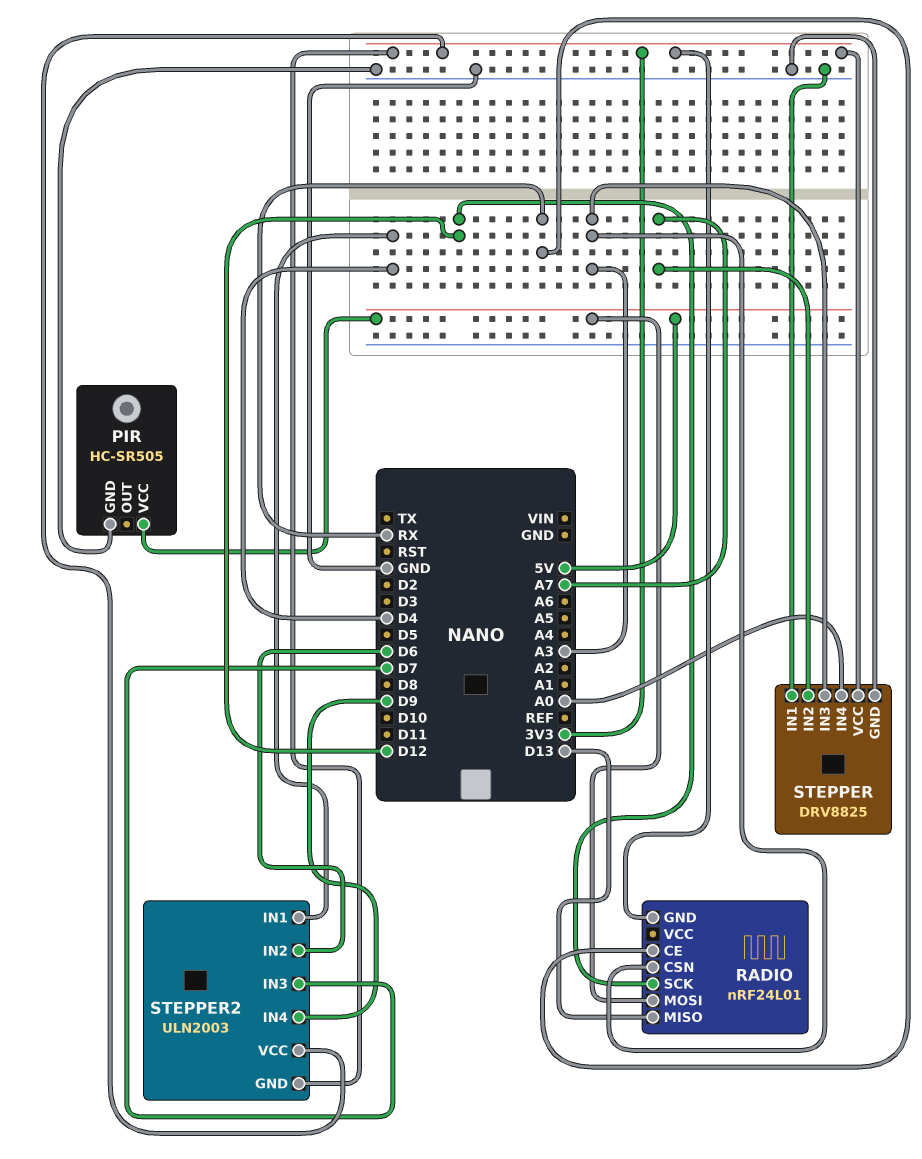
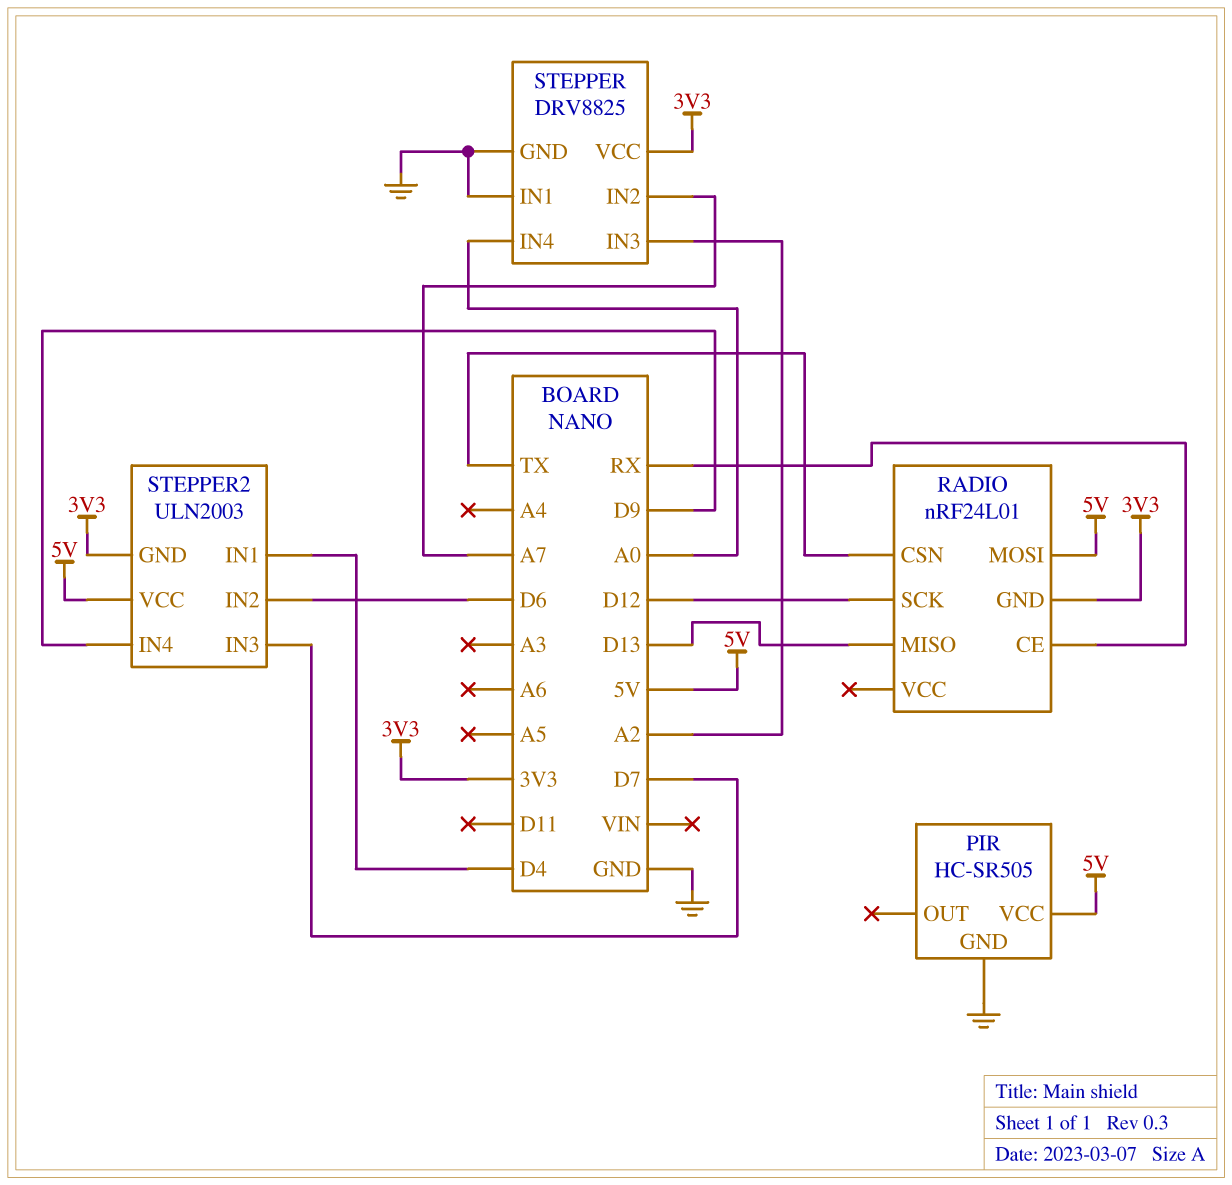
RADIO pin CSN: A3 -> TX
STEPPER pin IN3: A3 -> A2
STEPPER2 pin VCC: 3V3 -> 5V

